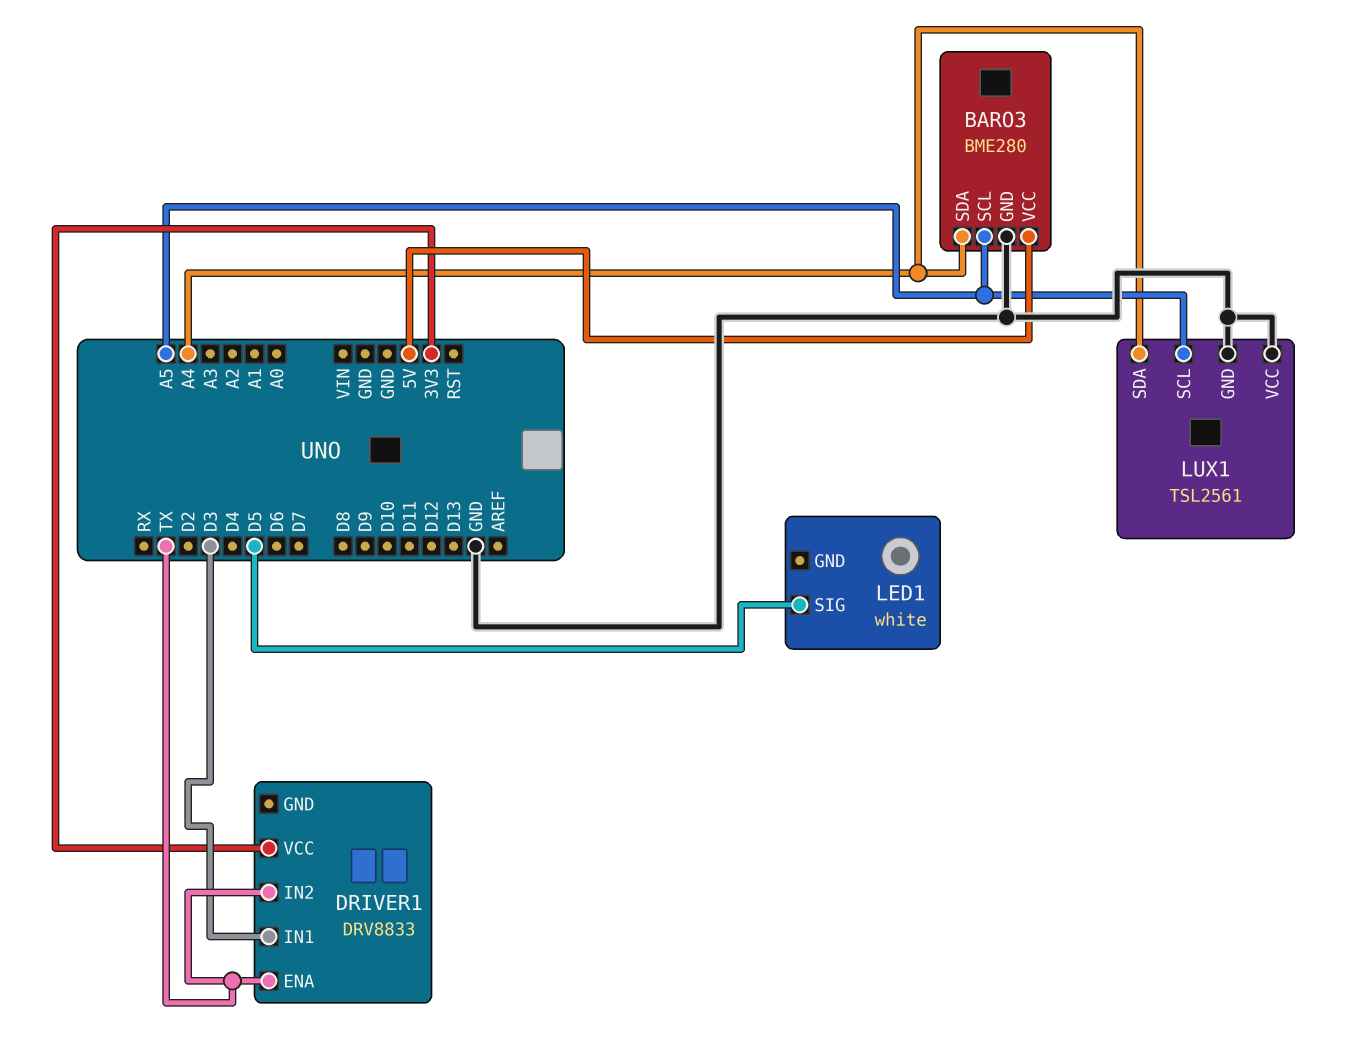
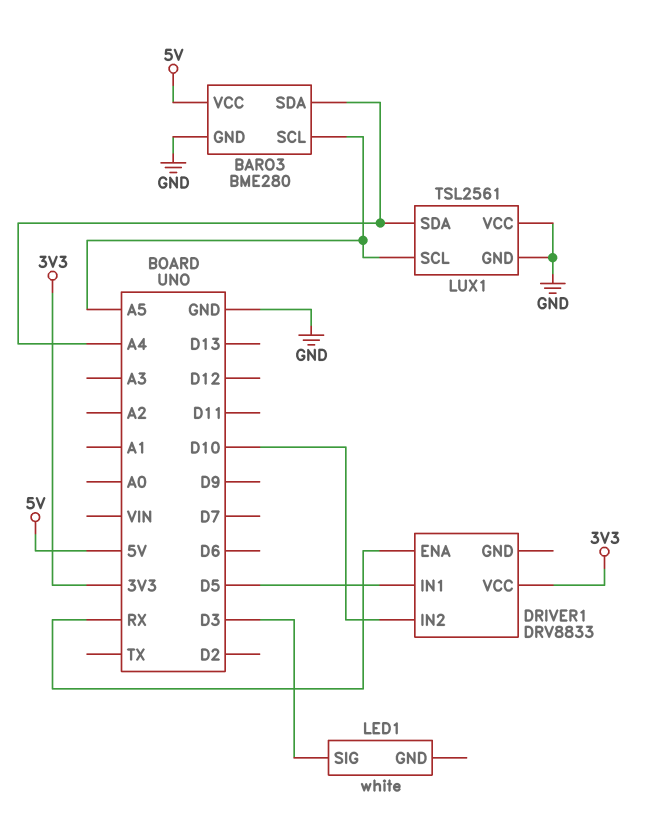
DRIVER1 pin ENA: TX -> RX
DRIVER1 pin IN1: D3 -> D5
DRIVER1 pin IN2: TX -> D10
LED1 pin SIG: D5 -> D3

